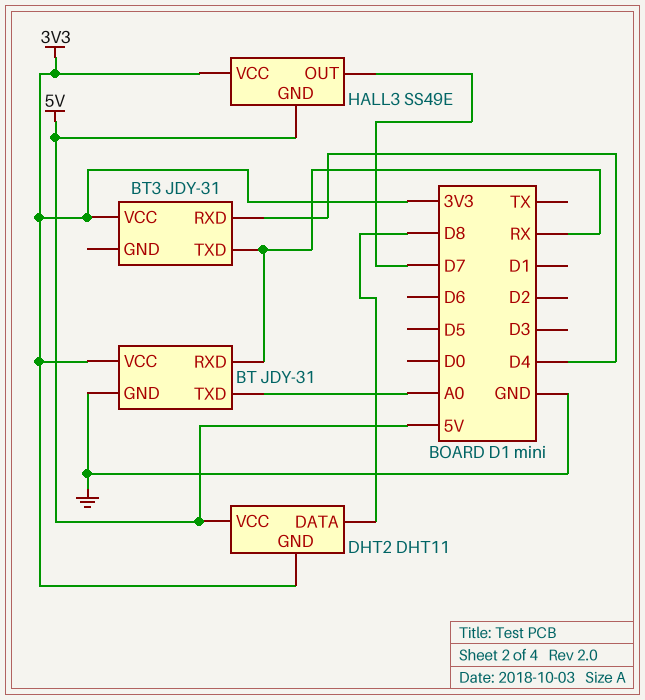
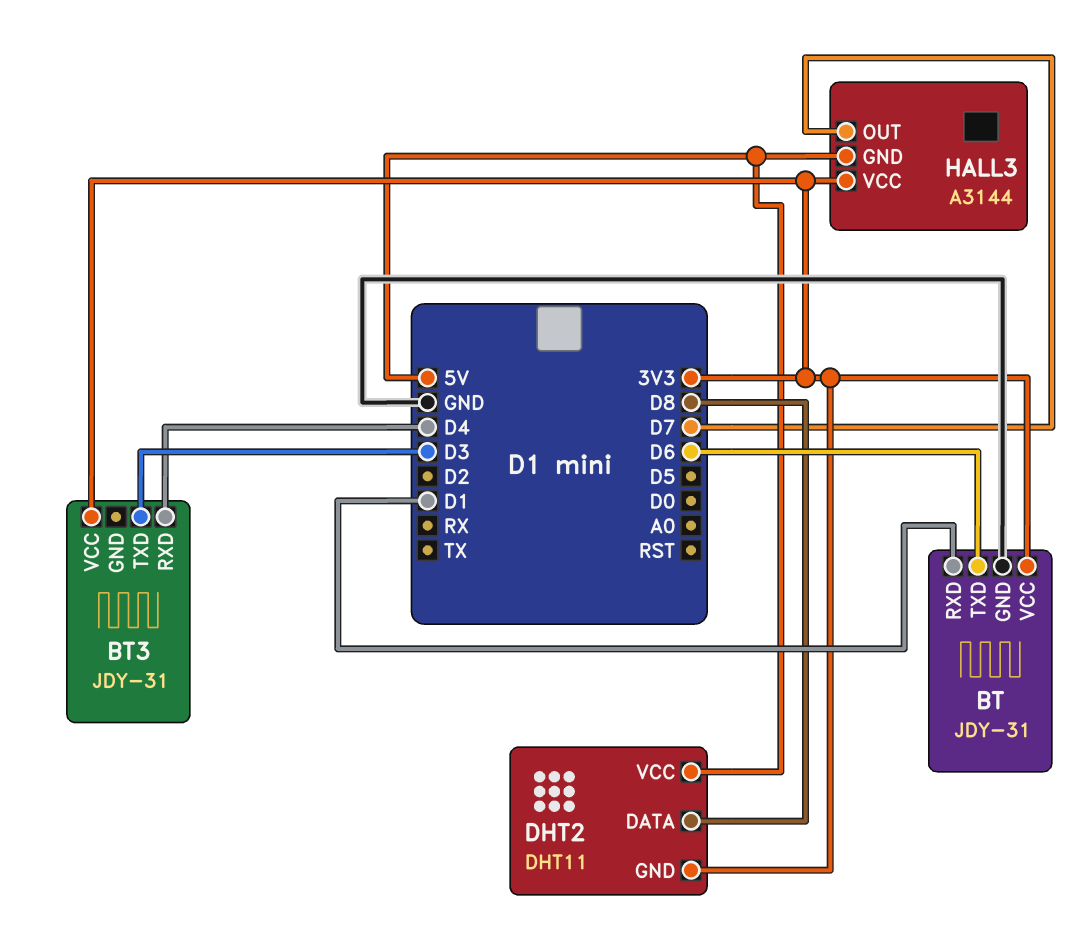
BT pin RXD: RX -> D1
BT pin TXD: A0 -> D6
BT3 pin TXD: RX -> D3
HALL3: SS49E -> A3144

